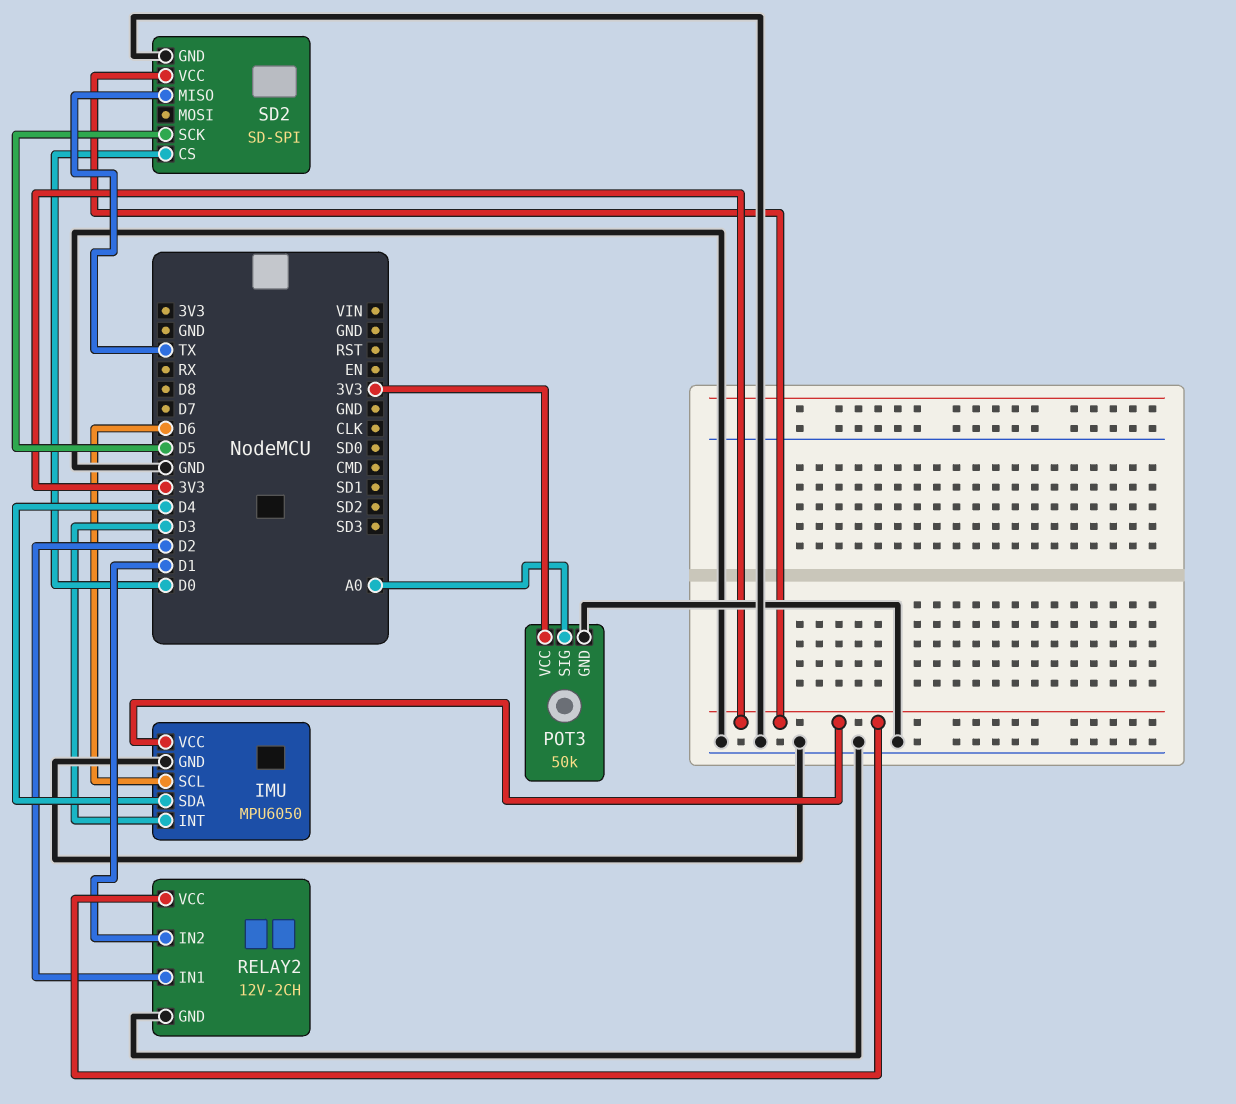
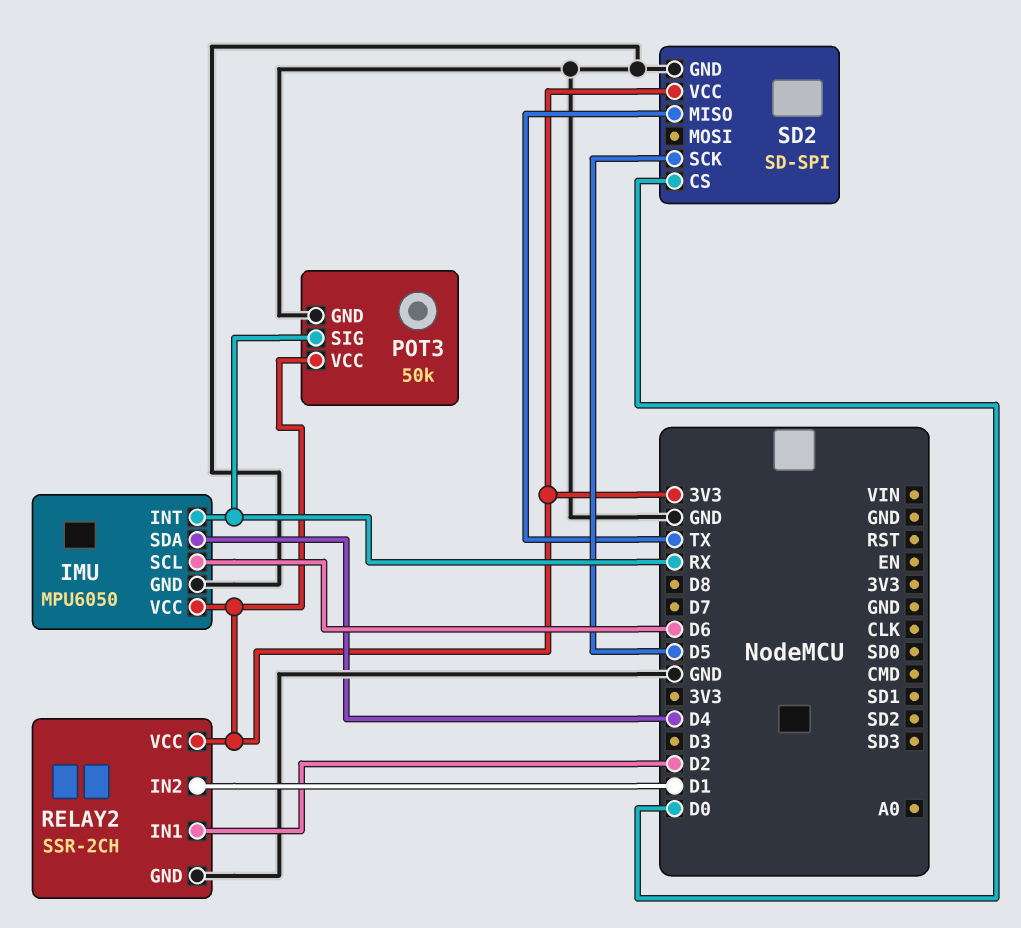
IMU pin INT: D3 -> RX
POT3 pin SIG: A0 -> RX
RELAY2: 12V-2CH -> SSR-2CH

